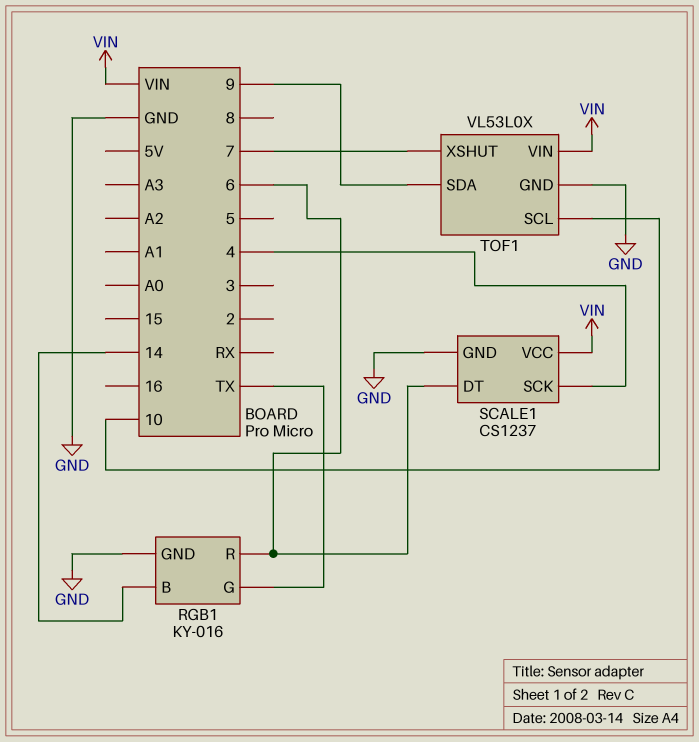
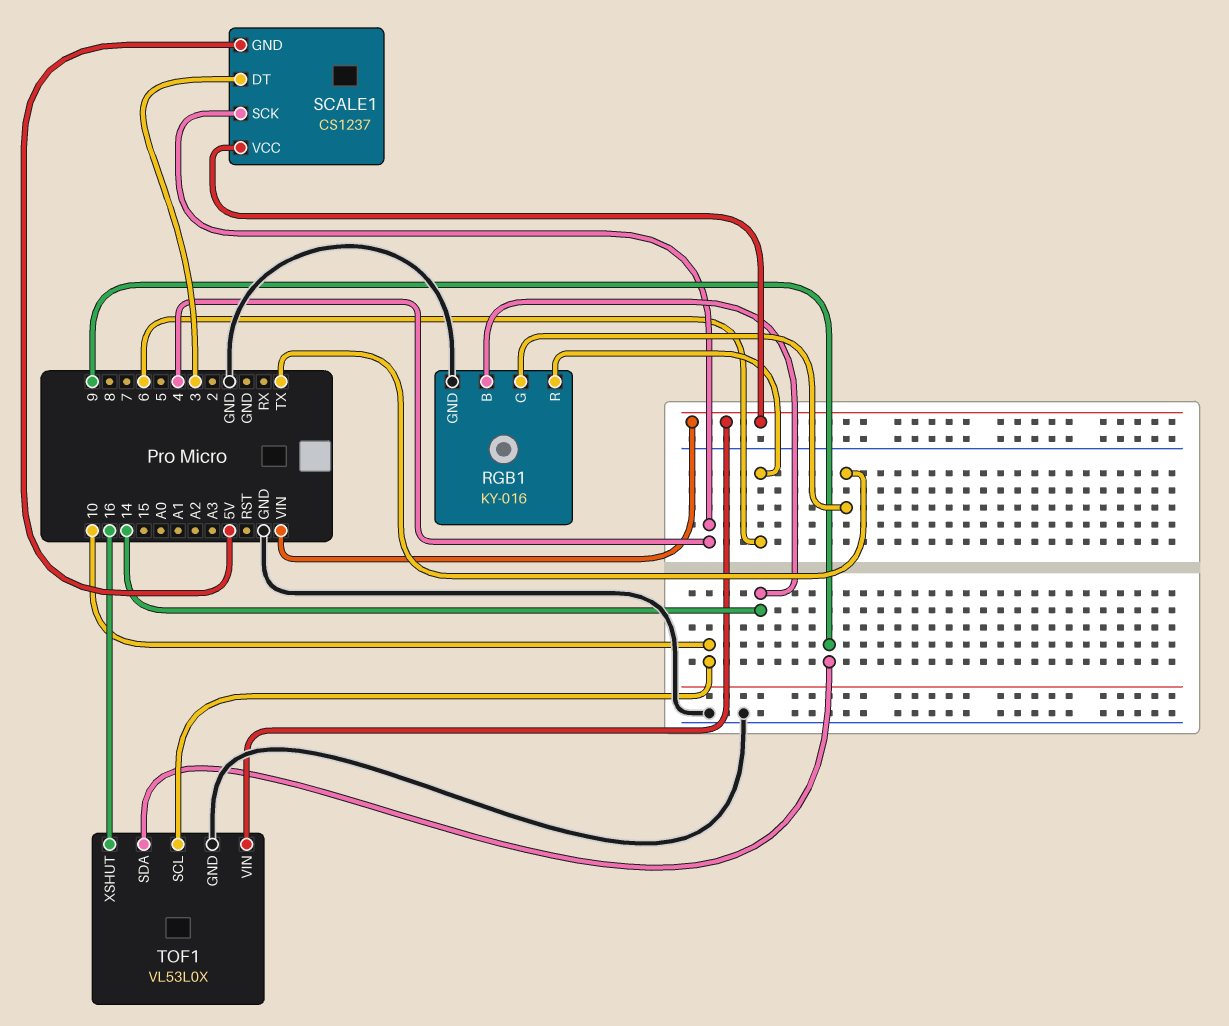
SCALE1 pin DT: 6 -> 3
SCALE1 pin GND: GND -> 5V
TOF1 pin XSHUT: 7 -> 16

